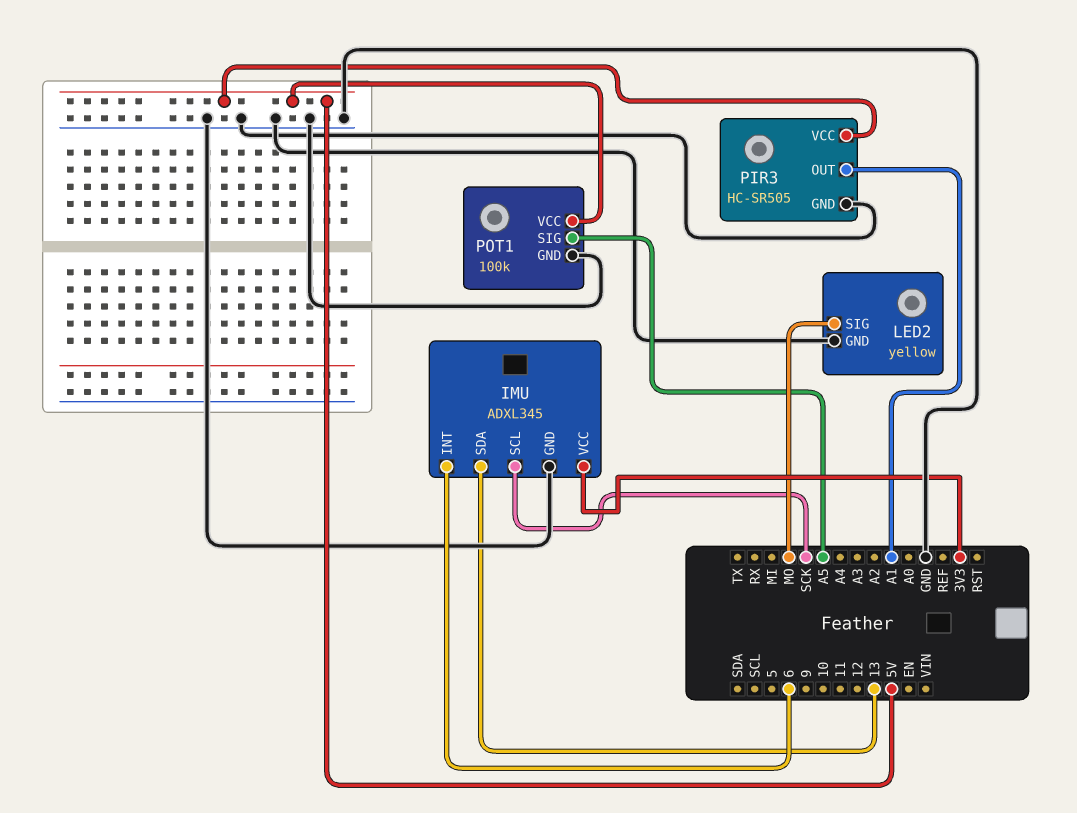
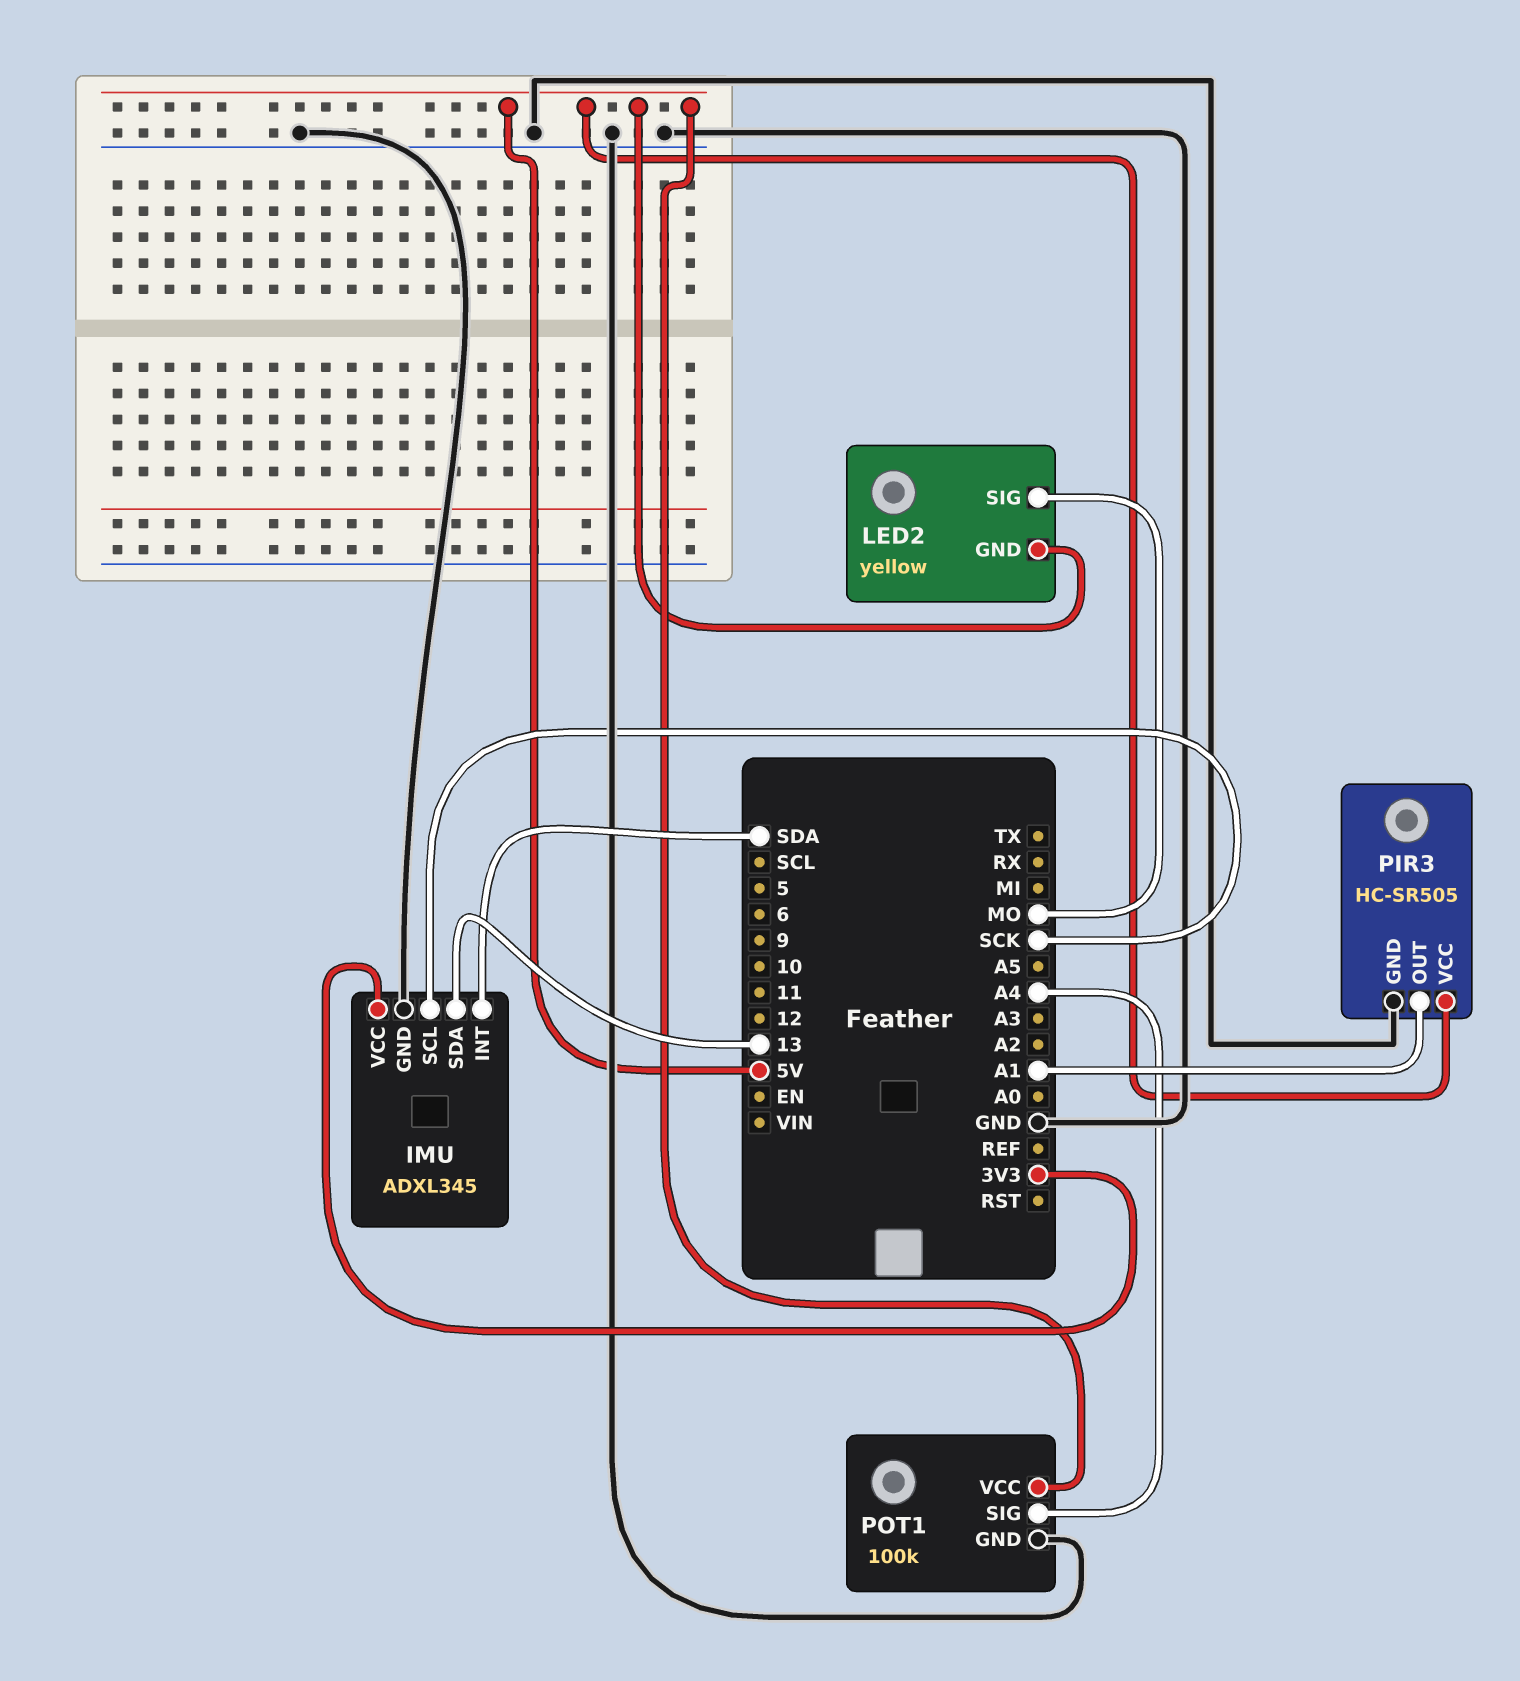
IMU pin INT: 6 -> SDA
LED2 pin GND: GND -> 5V
POT1 pin SIG: A5 -> A4

